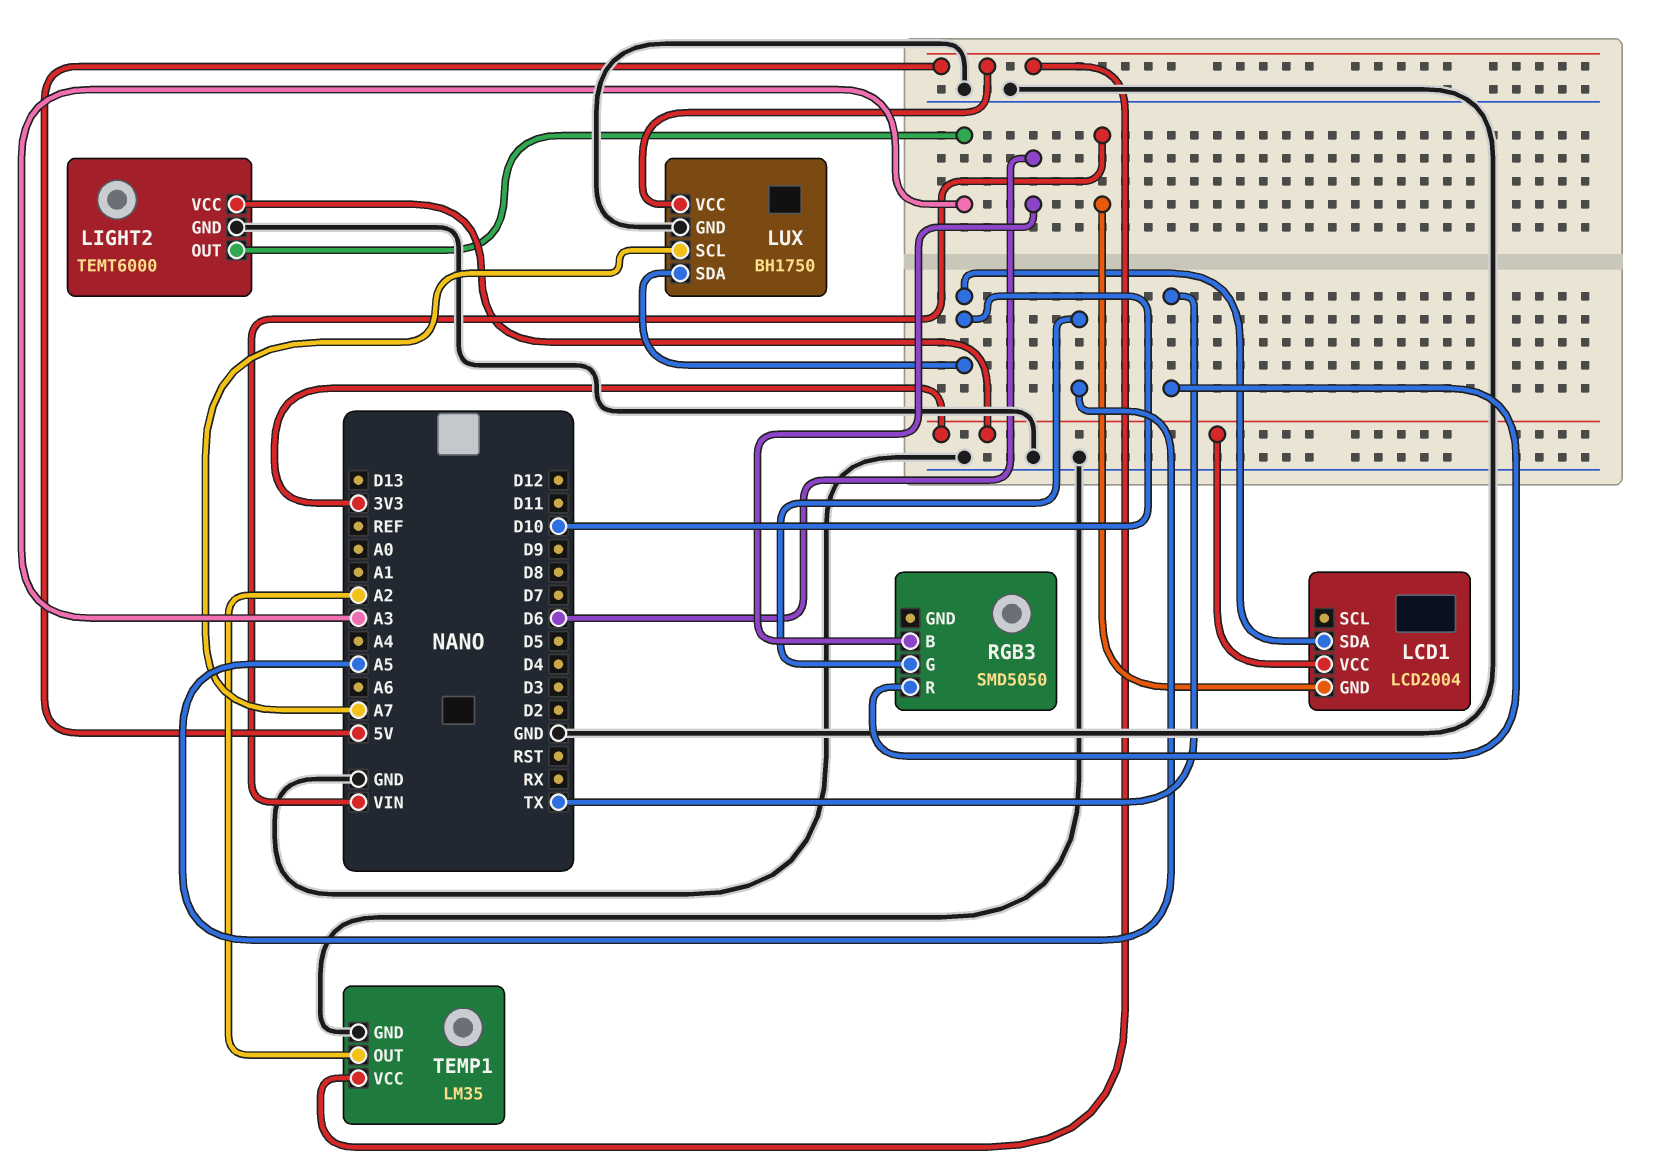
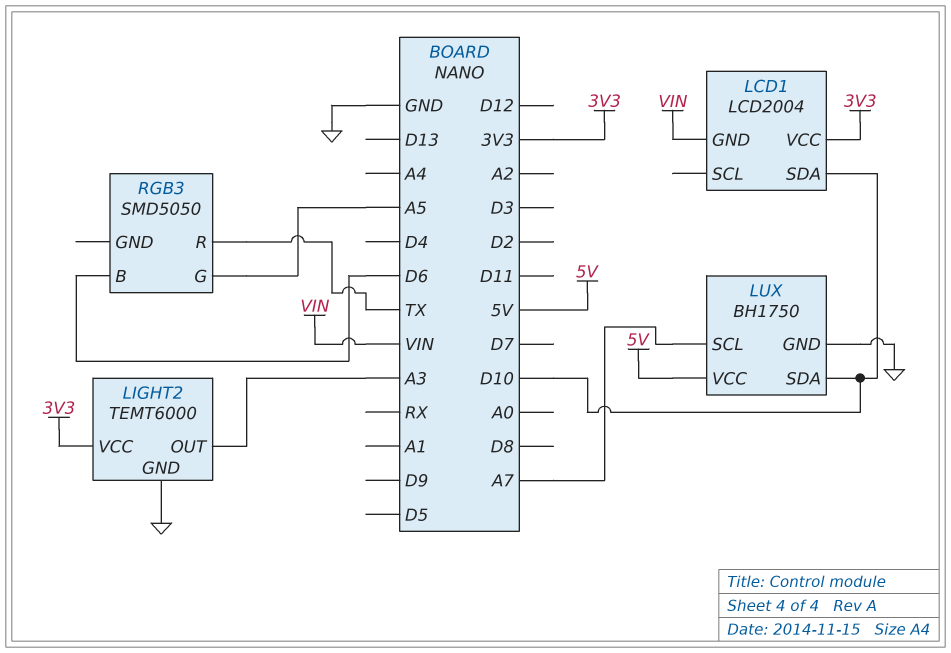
TEMP1: LM35 -> none
TEMP1 pin GND: GND -> none
TEMP1 pin OUT: A2 -> none
TEMP1 pin VCC: 5V -> none

